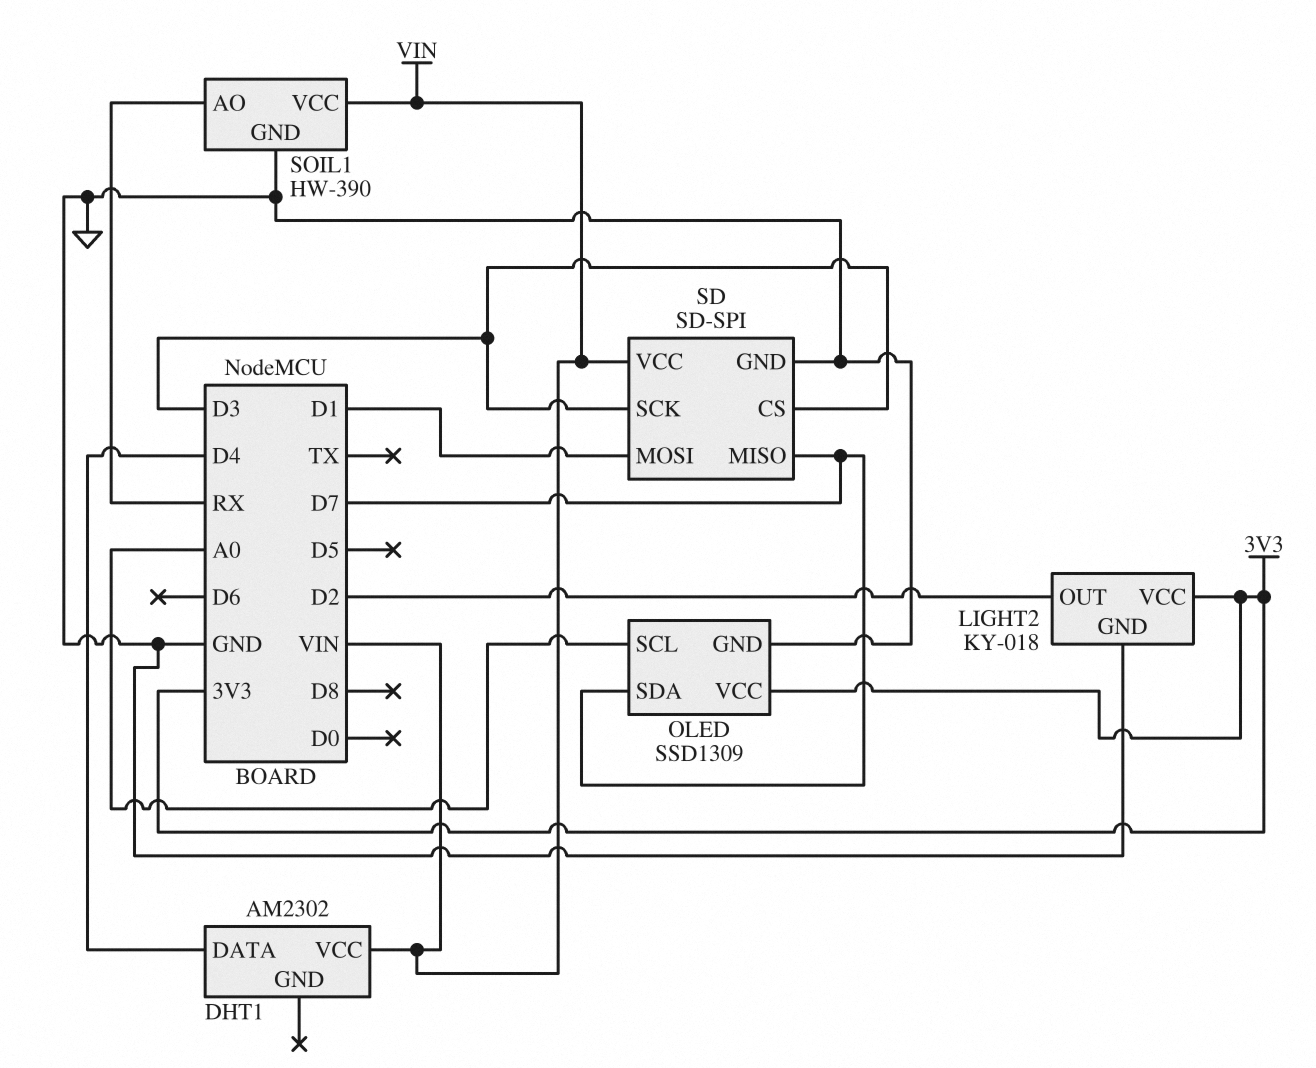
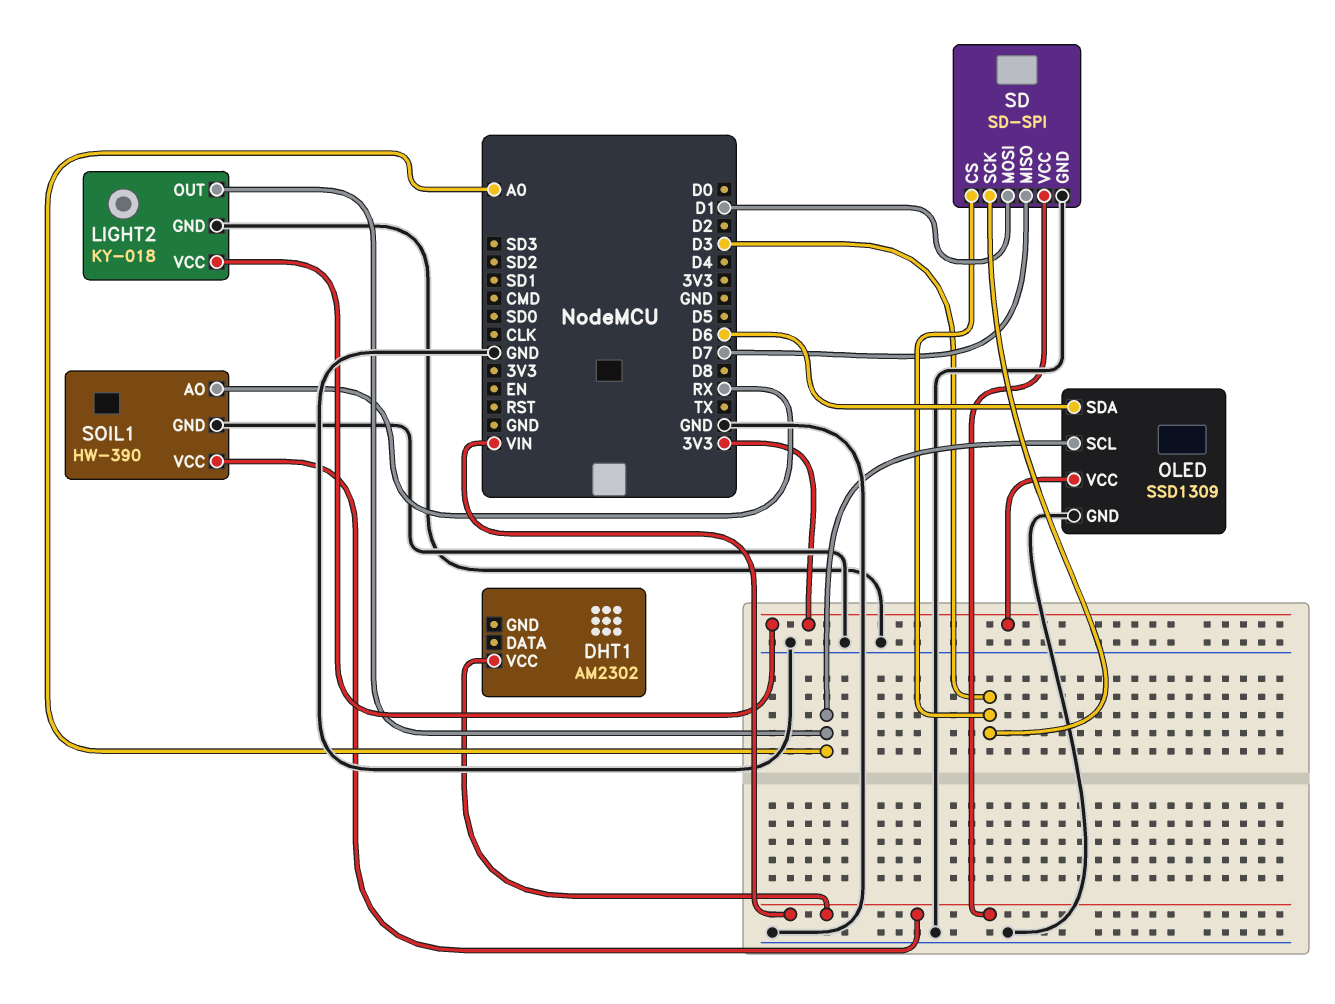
DHT1 pin DATA: D4 -> none
LIGHT2 pin OUT: D2 -> A0
OLED pin SDA: D7 -> D6

